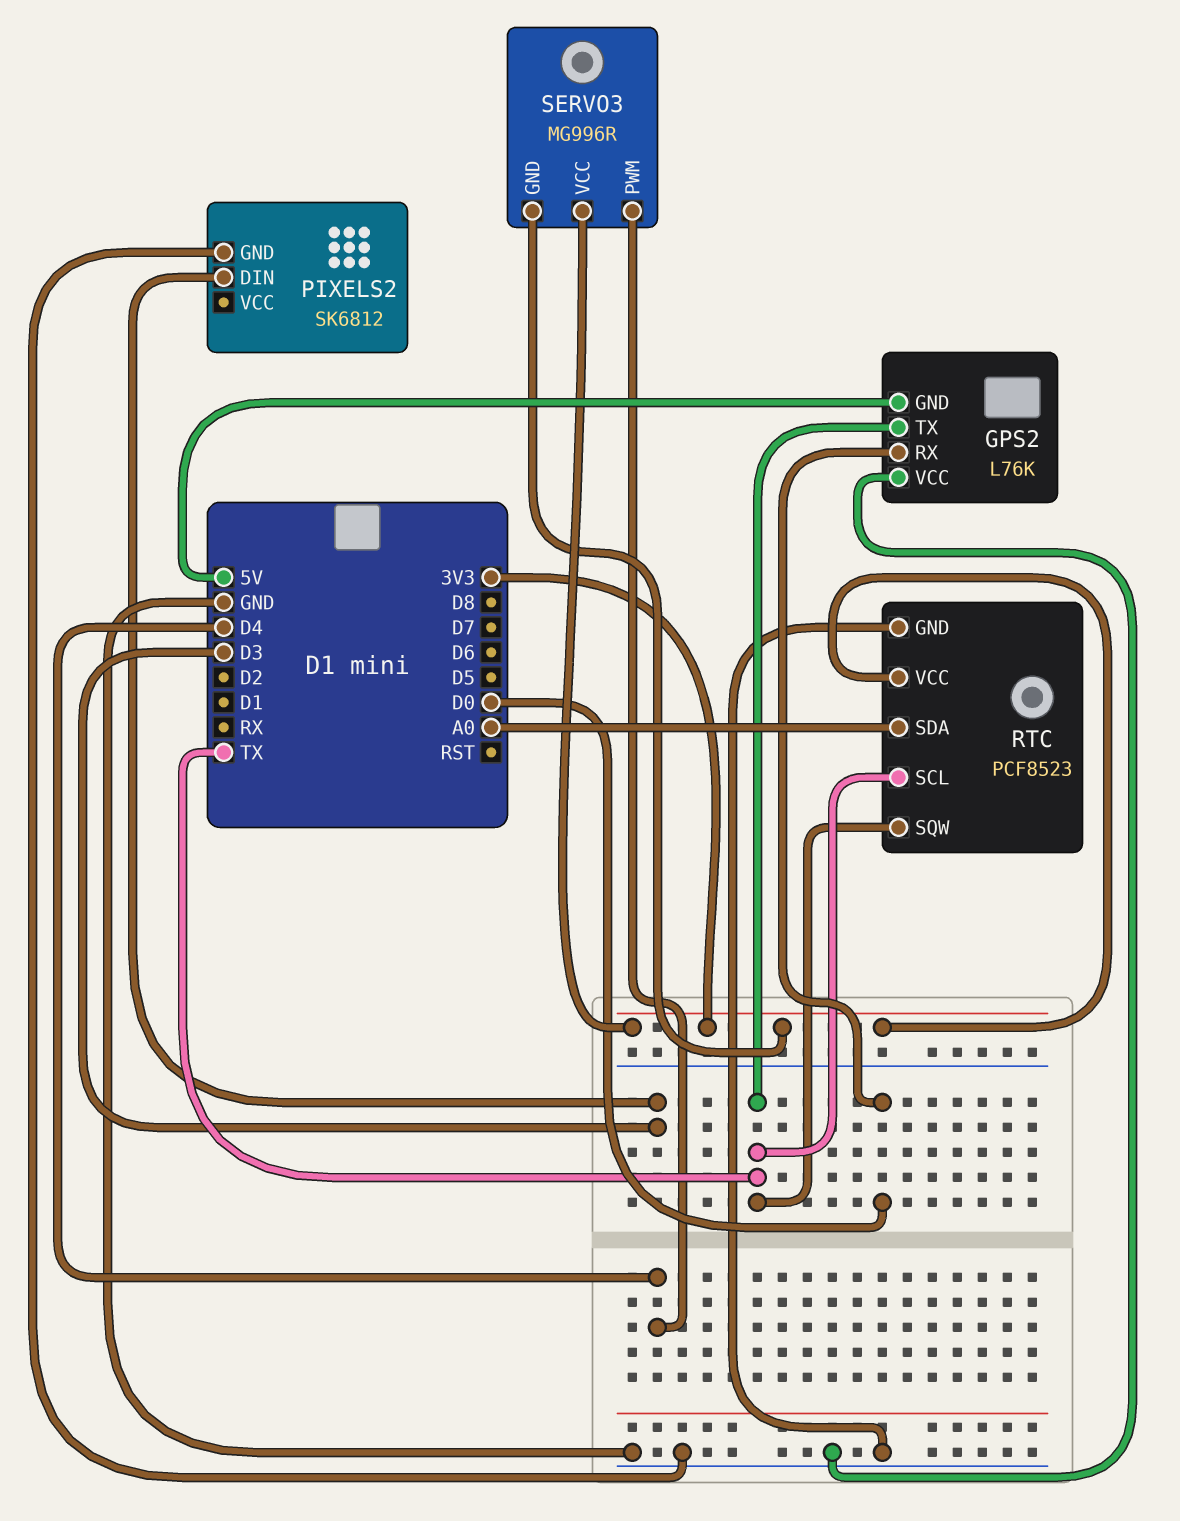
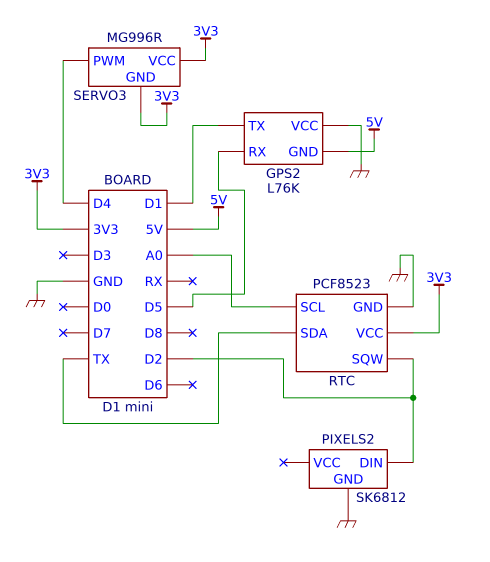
GPS2 pin RX: D0 -> D5
GPS2 pin TX: TX -> D1
PIXELS2 pin DIN: D3 -> D2
RTC pin SCL: TX -> A0
RTC pin SDA: A0 -> TX
RTC pin SQW: TX -> D2

